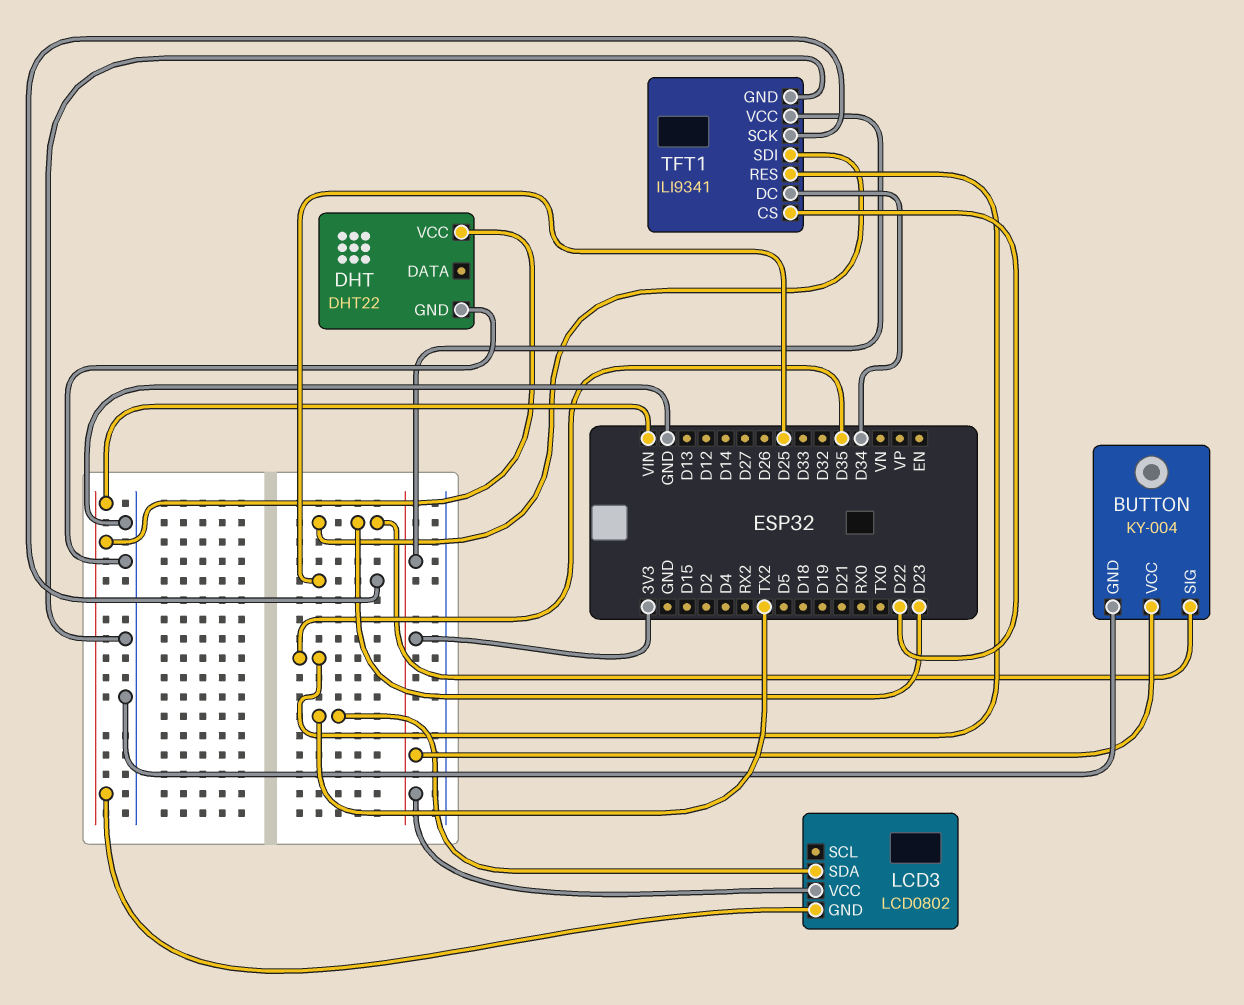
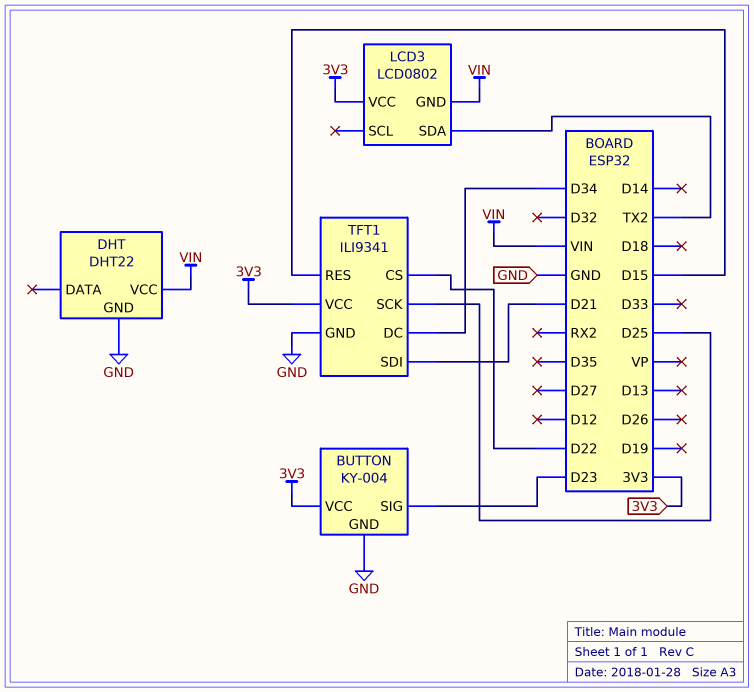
TFT1 pin RES: D35 -> D15
TFT1 pin SDI: D23 -> D21

